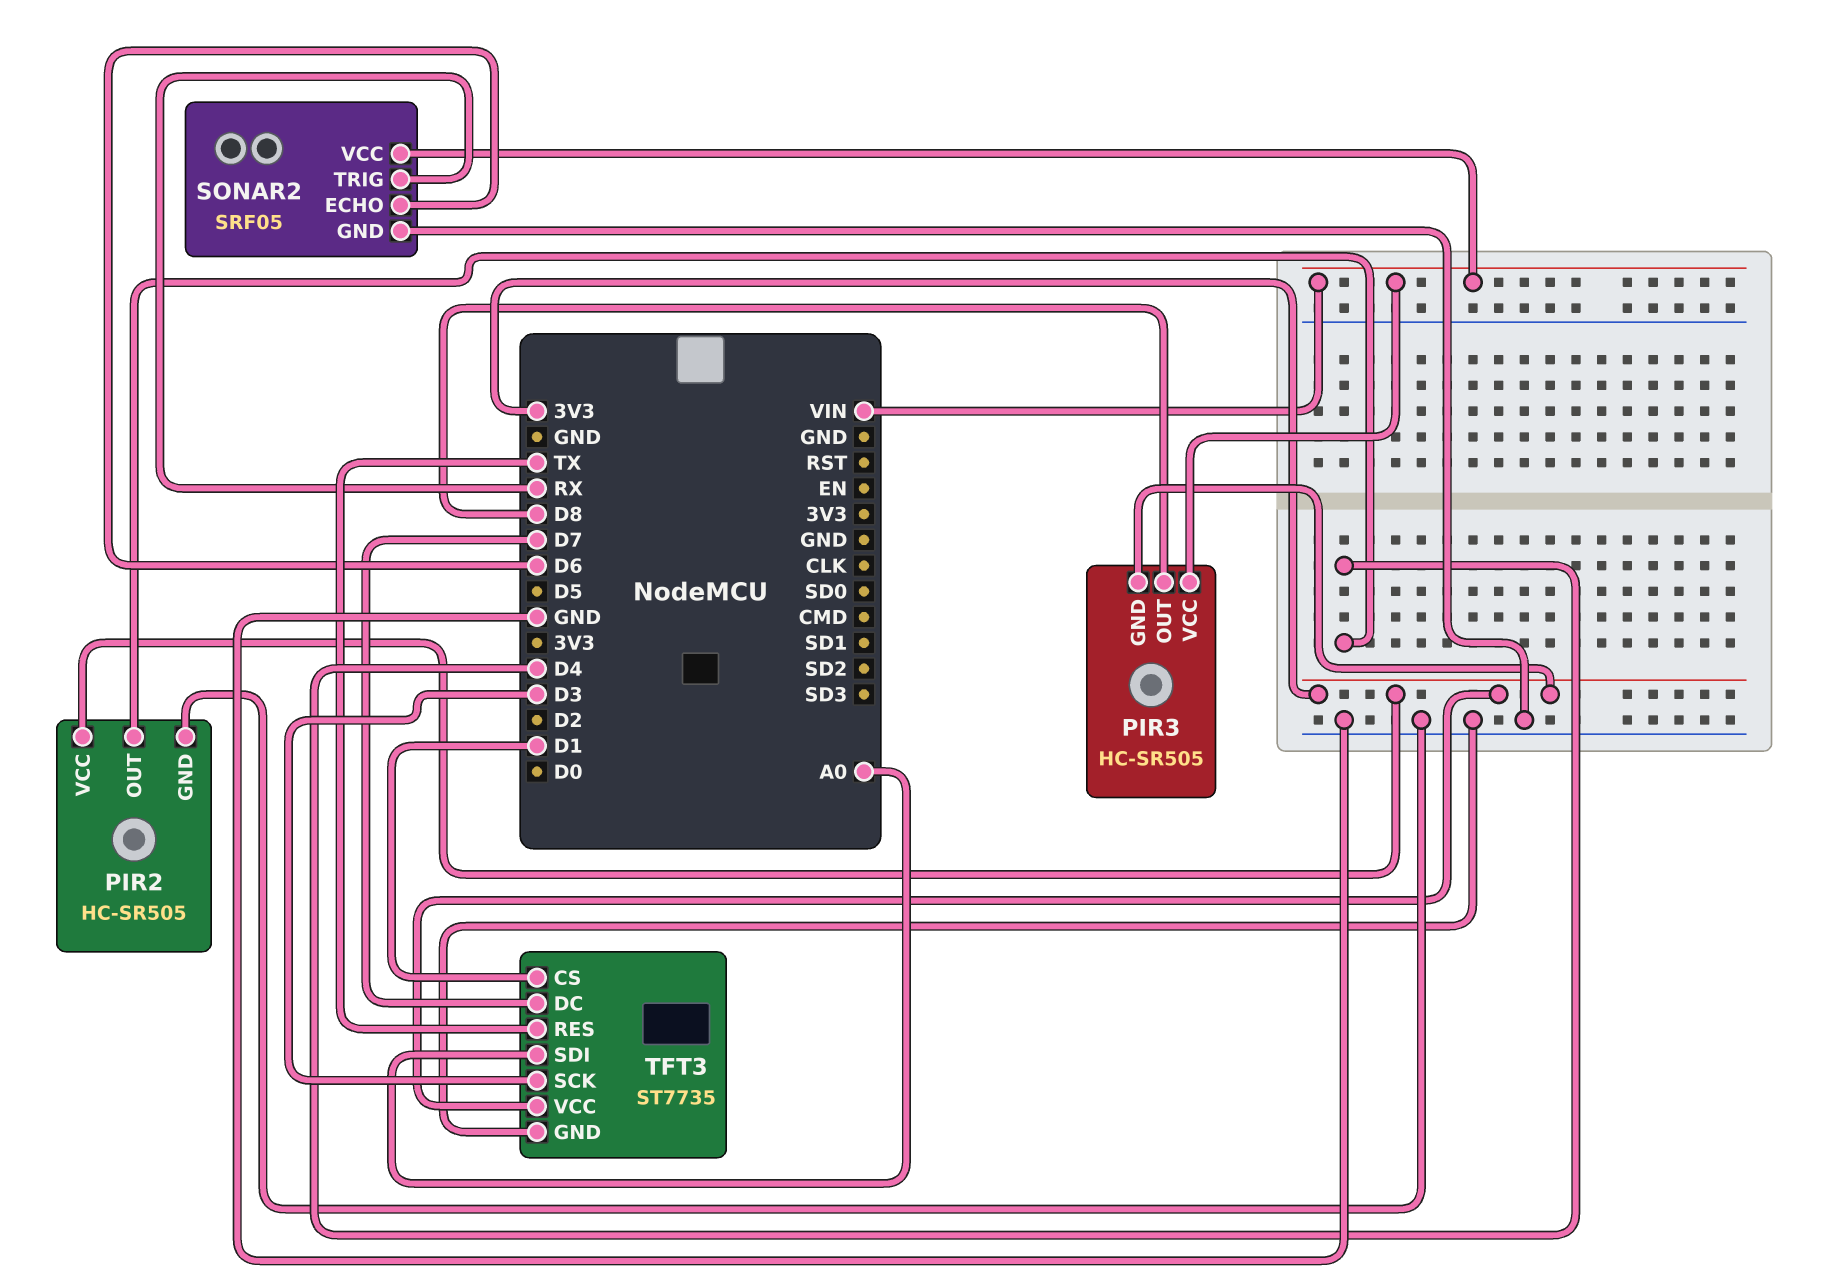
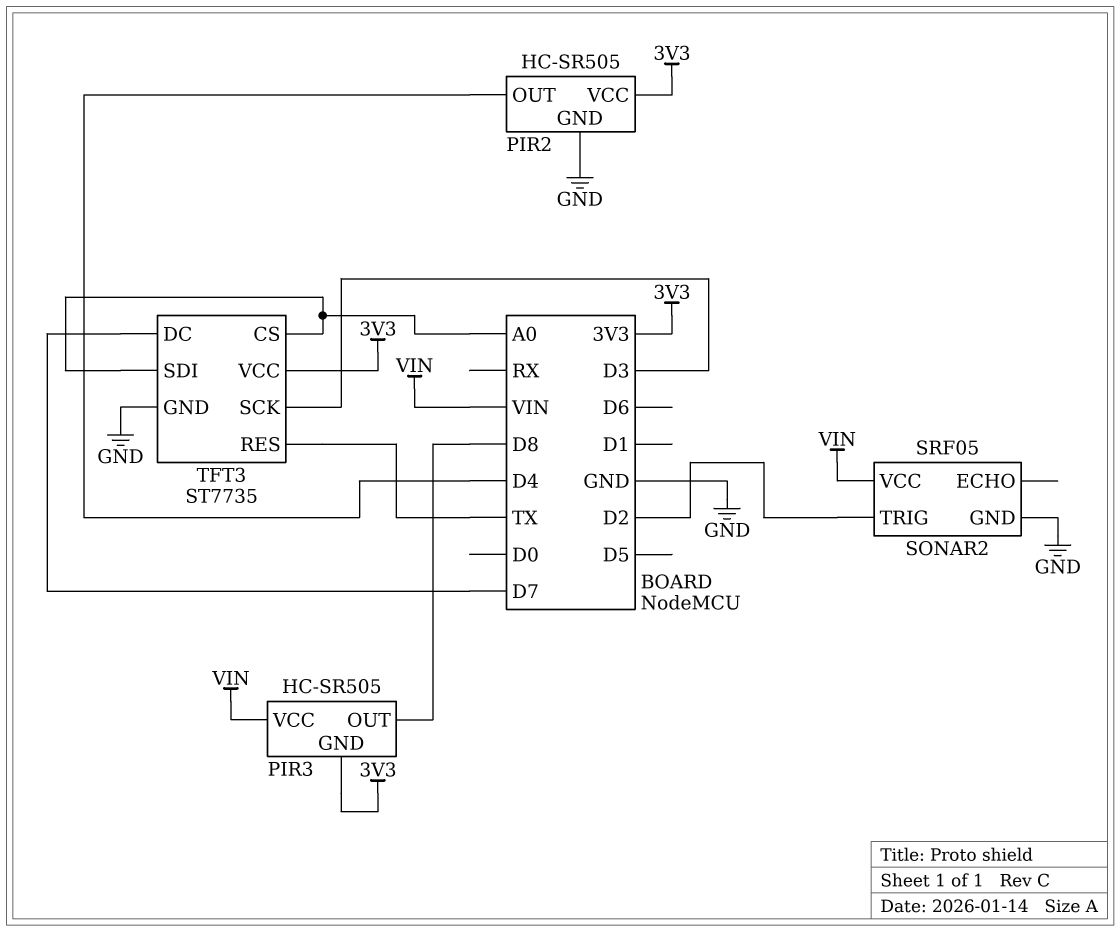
SONAR2 pin ECHO: D6 -> none
SONAR2 pin TRIG: RX -> D2
TFT3 pin CS: D1 -> A0

